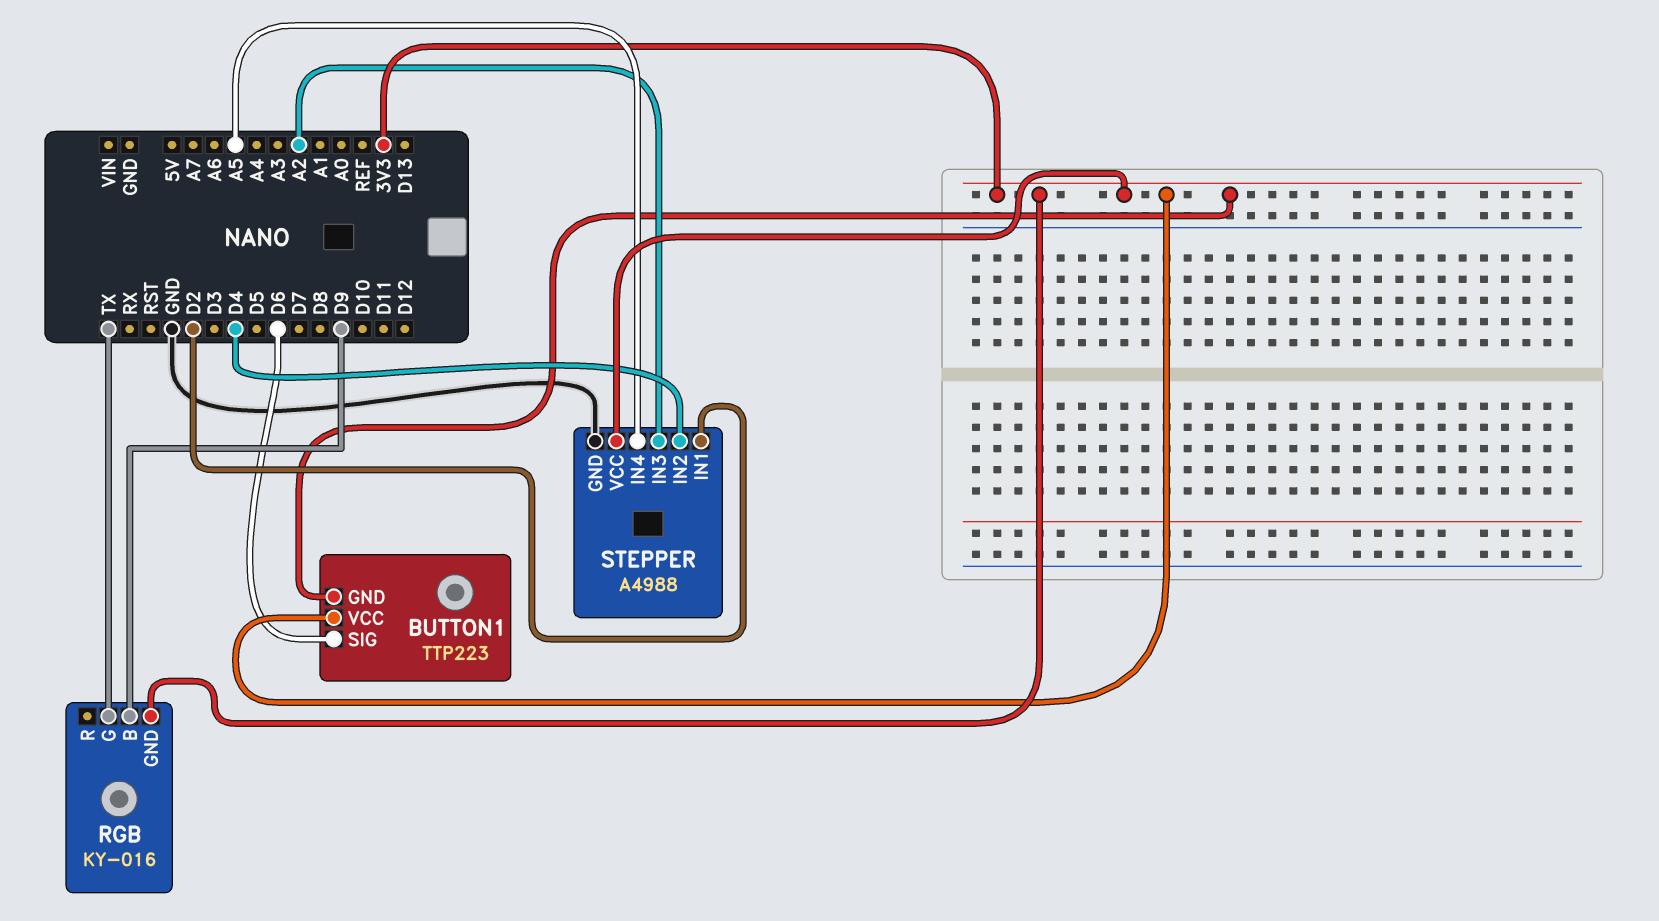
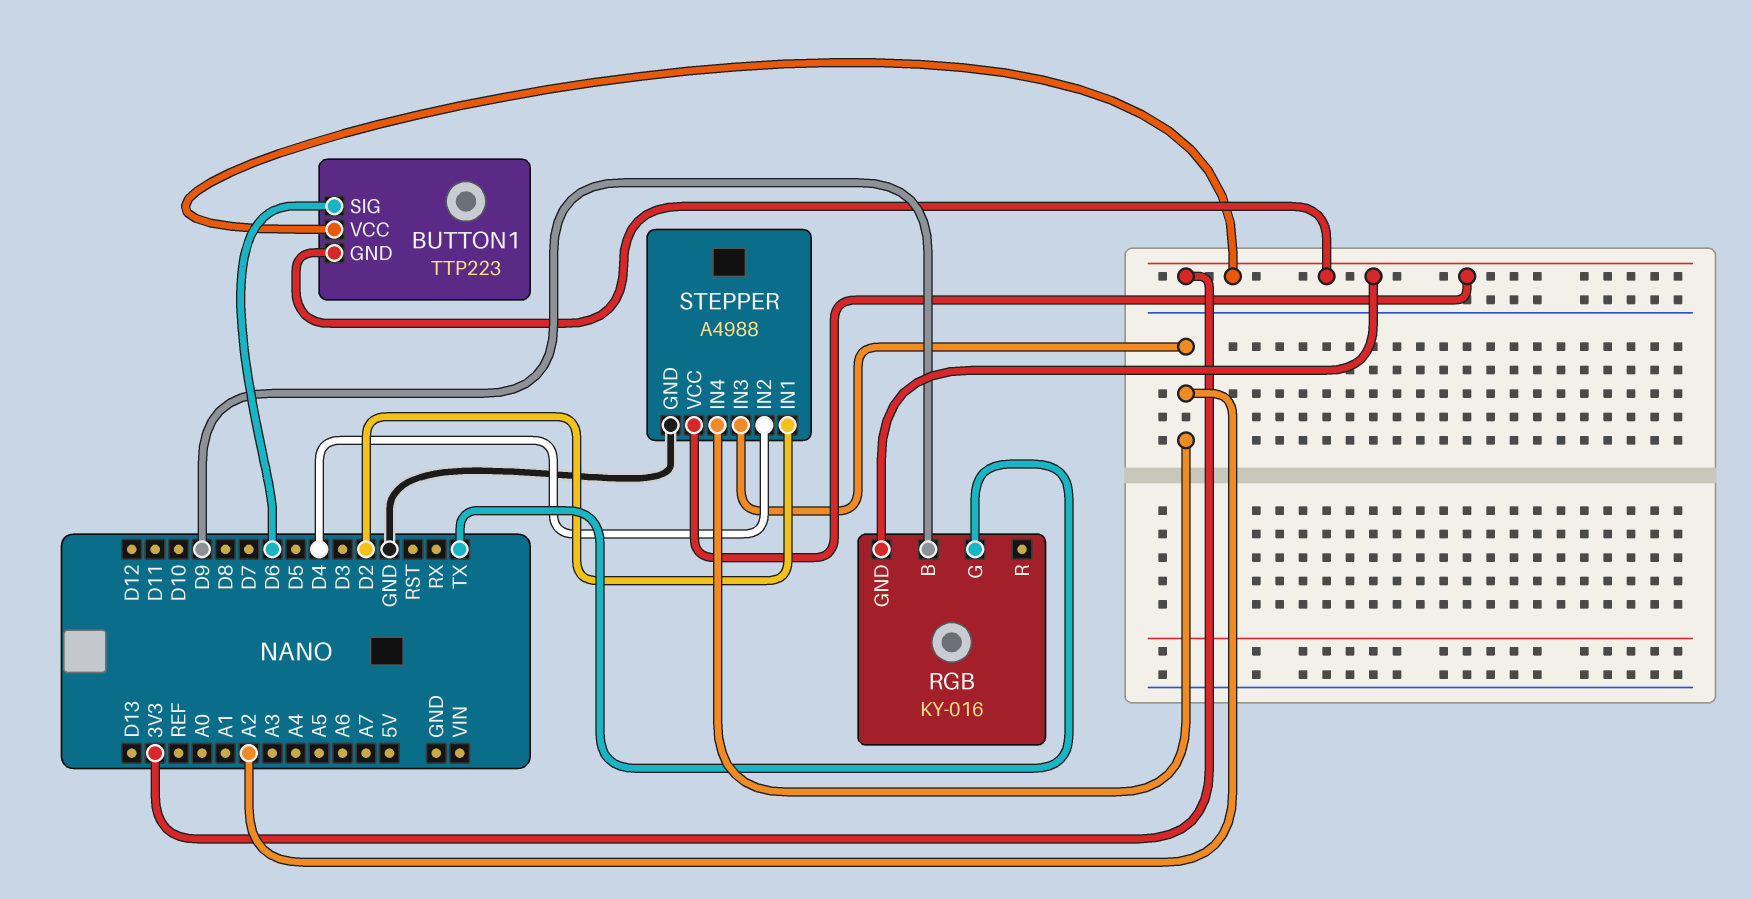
STEPPER pin IN4: A5 -> A2

